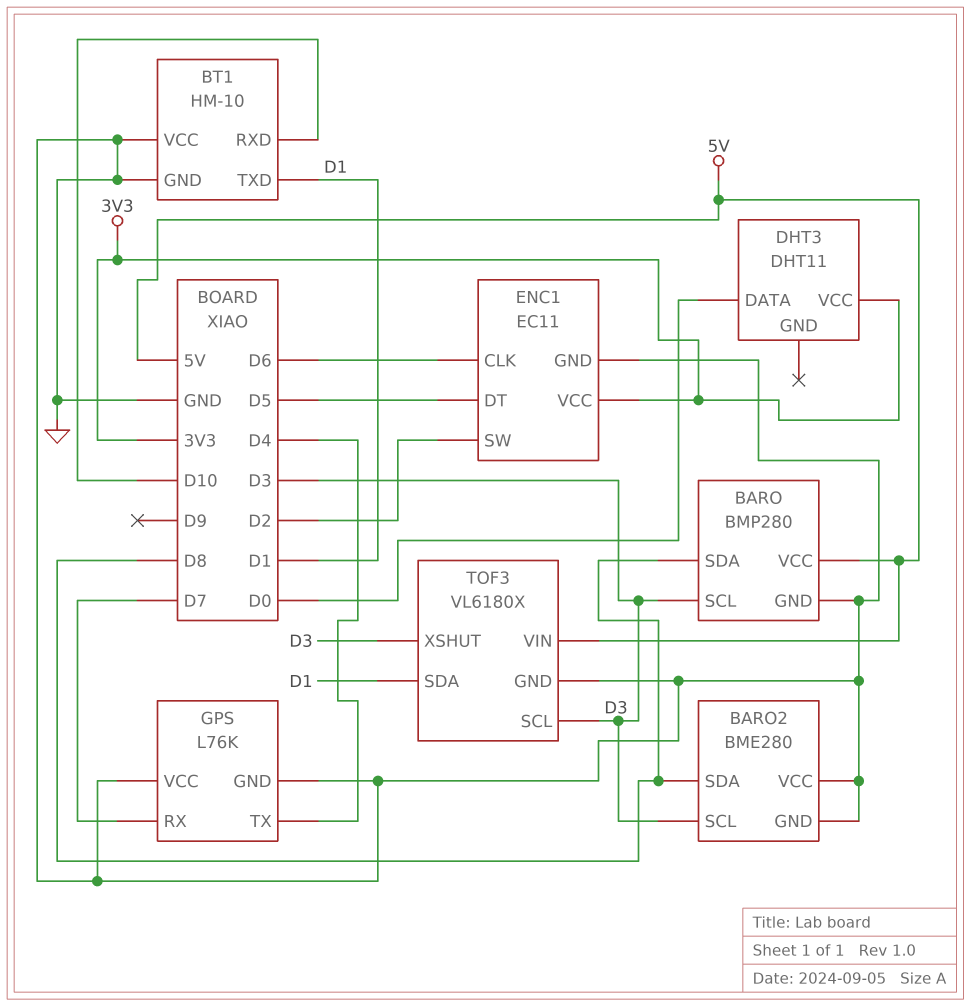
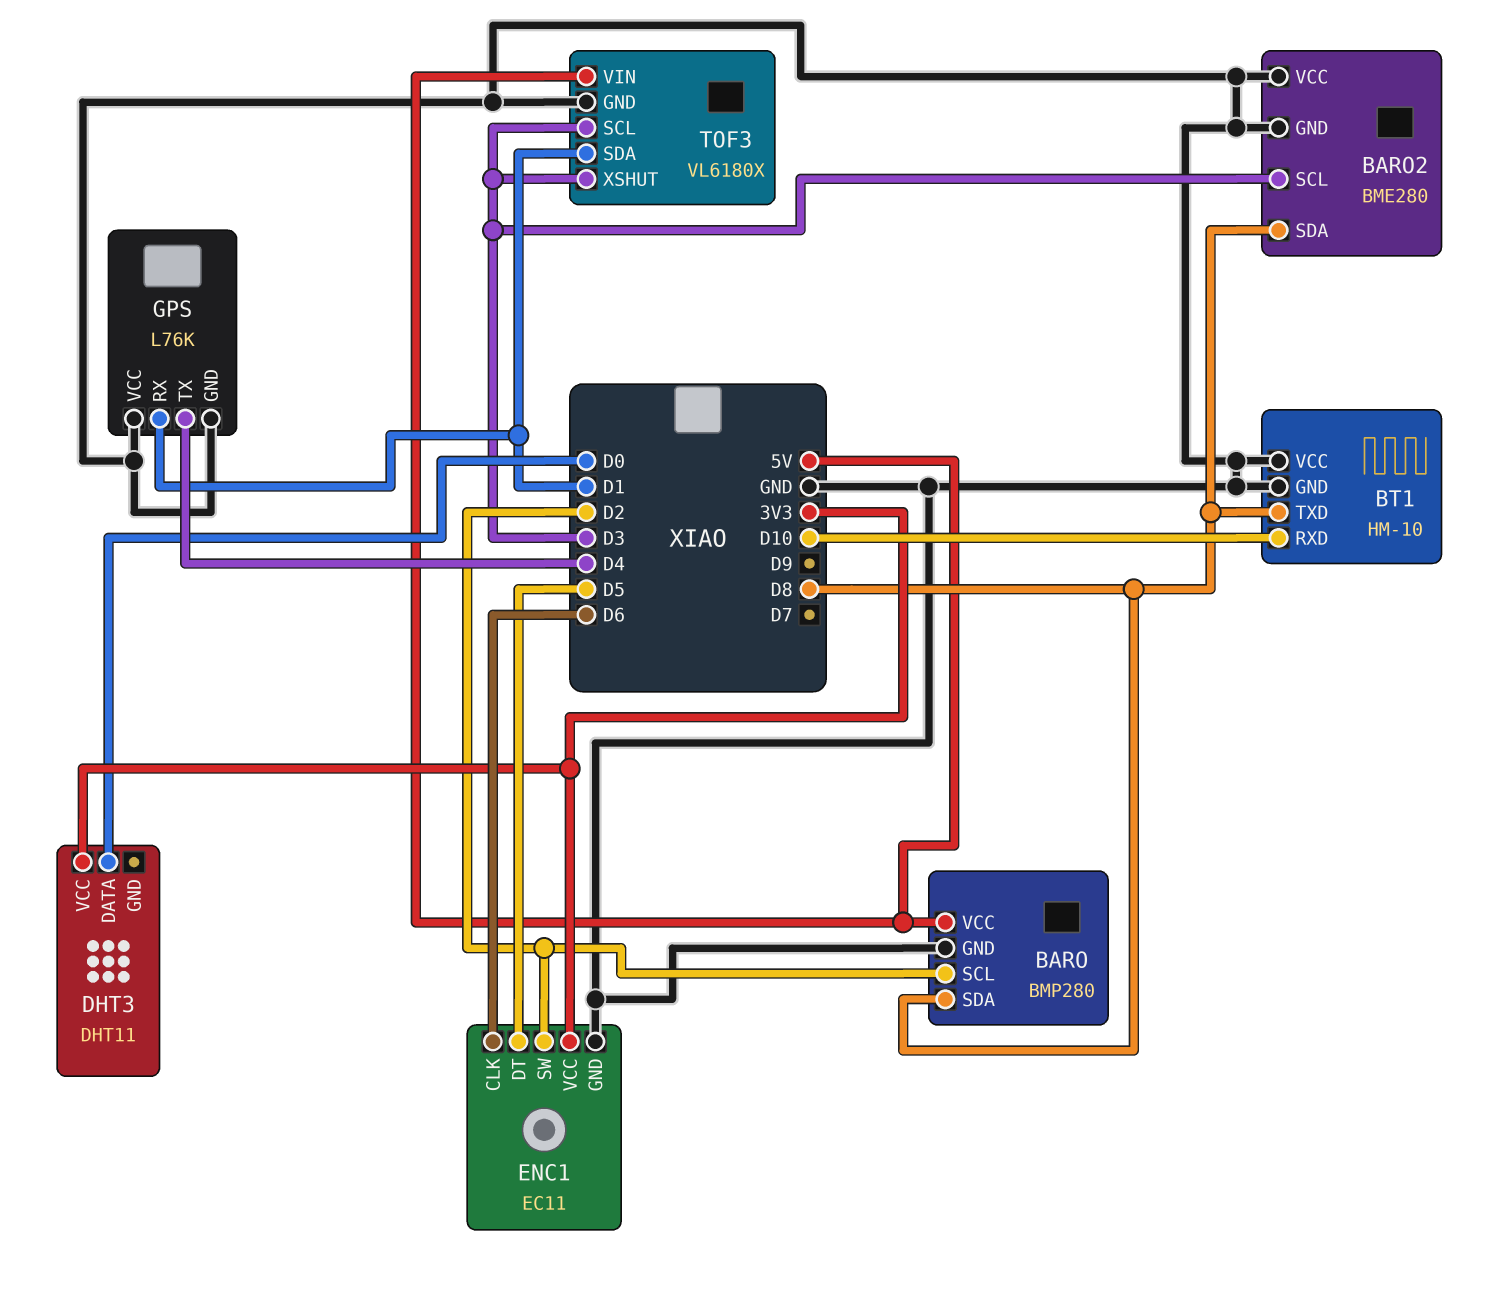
BARO pin SCL: D3 -> D2
BT1 pin TXD: D1 -> D8
GPS pin RX: D7 -> D1

